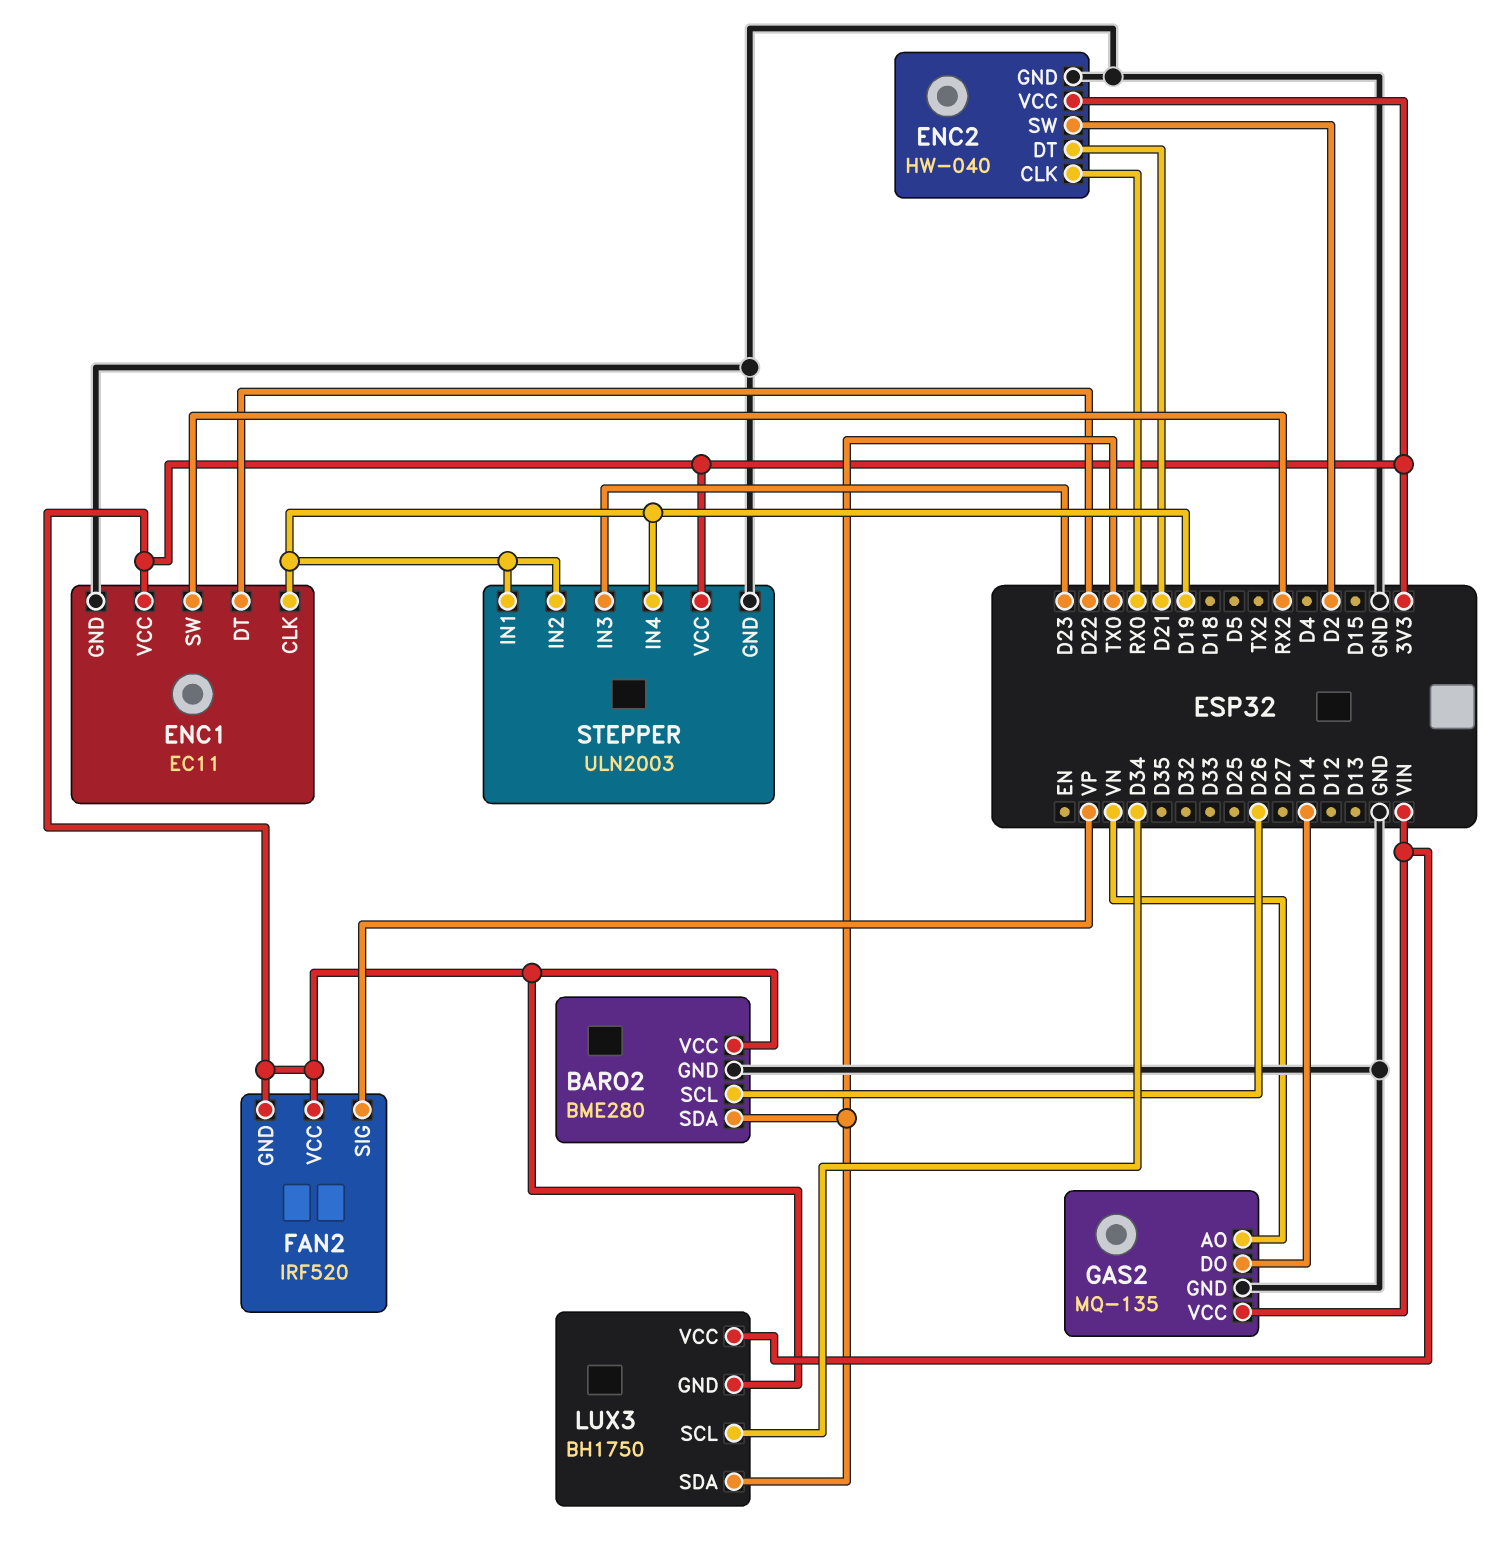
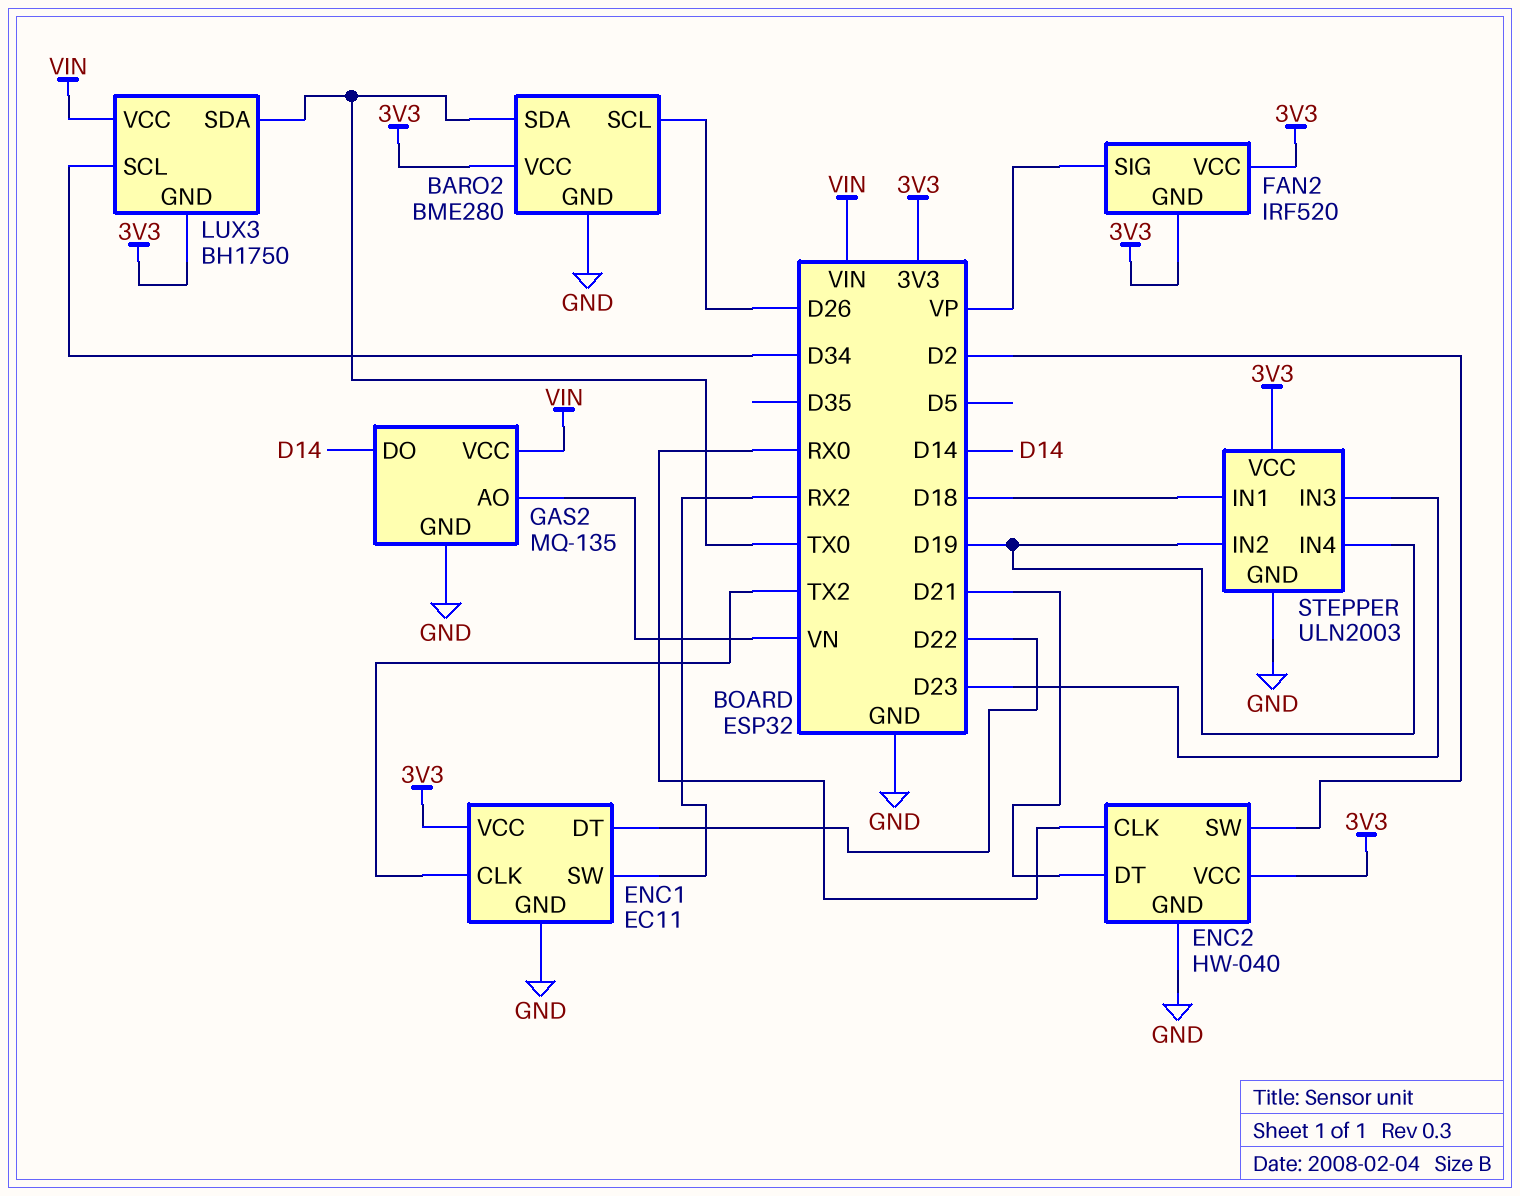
ENC1 pin CLK: D19 -> TX2
STEPPER pin IN1: D19 -> D18

